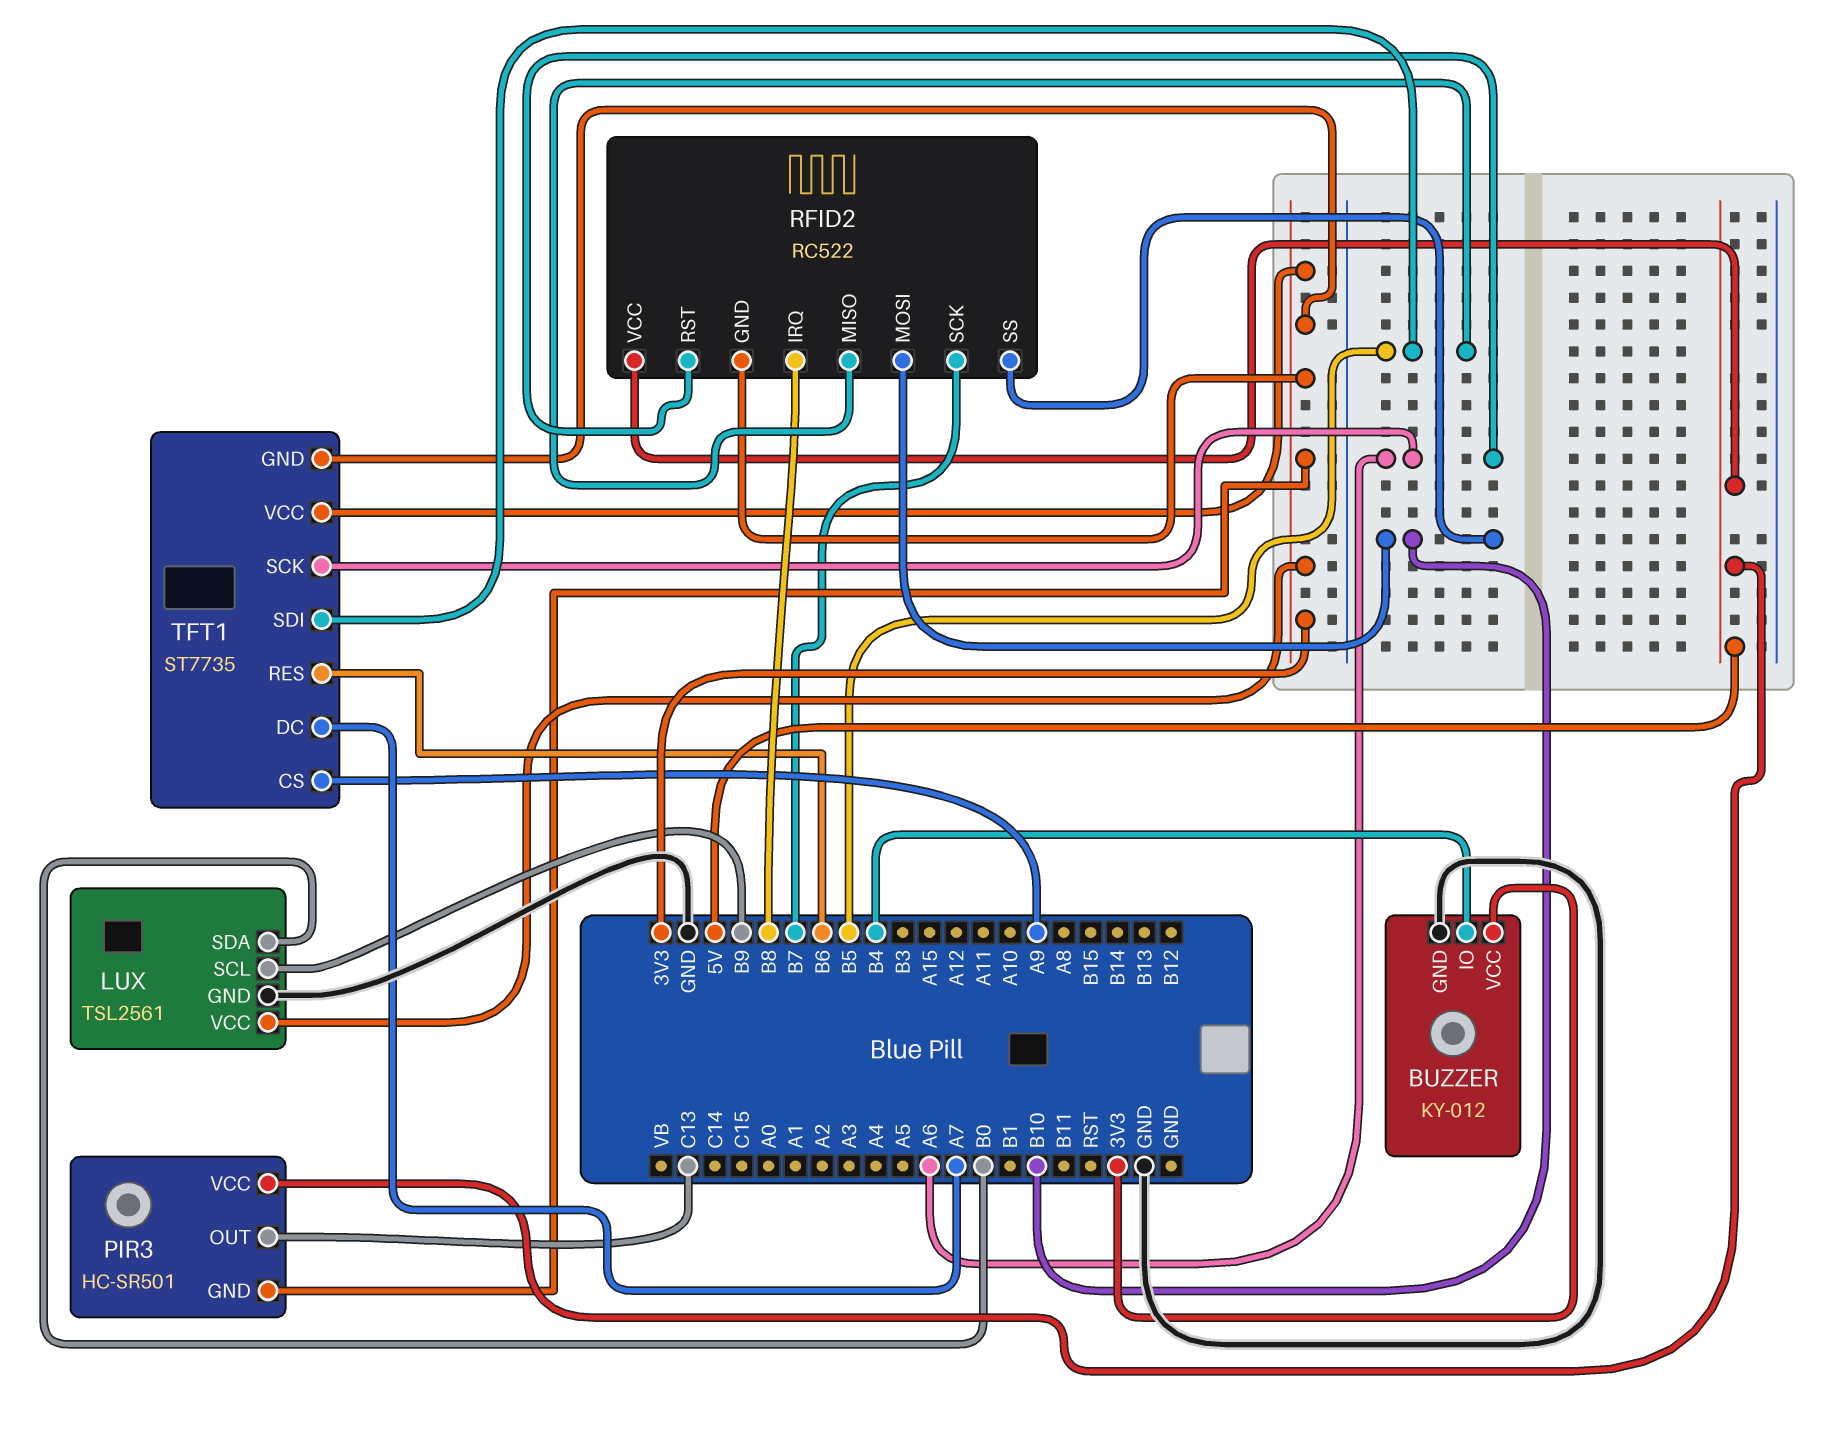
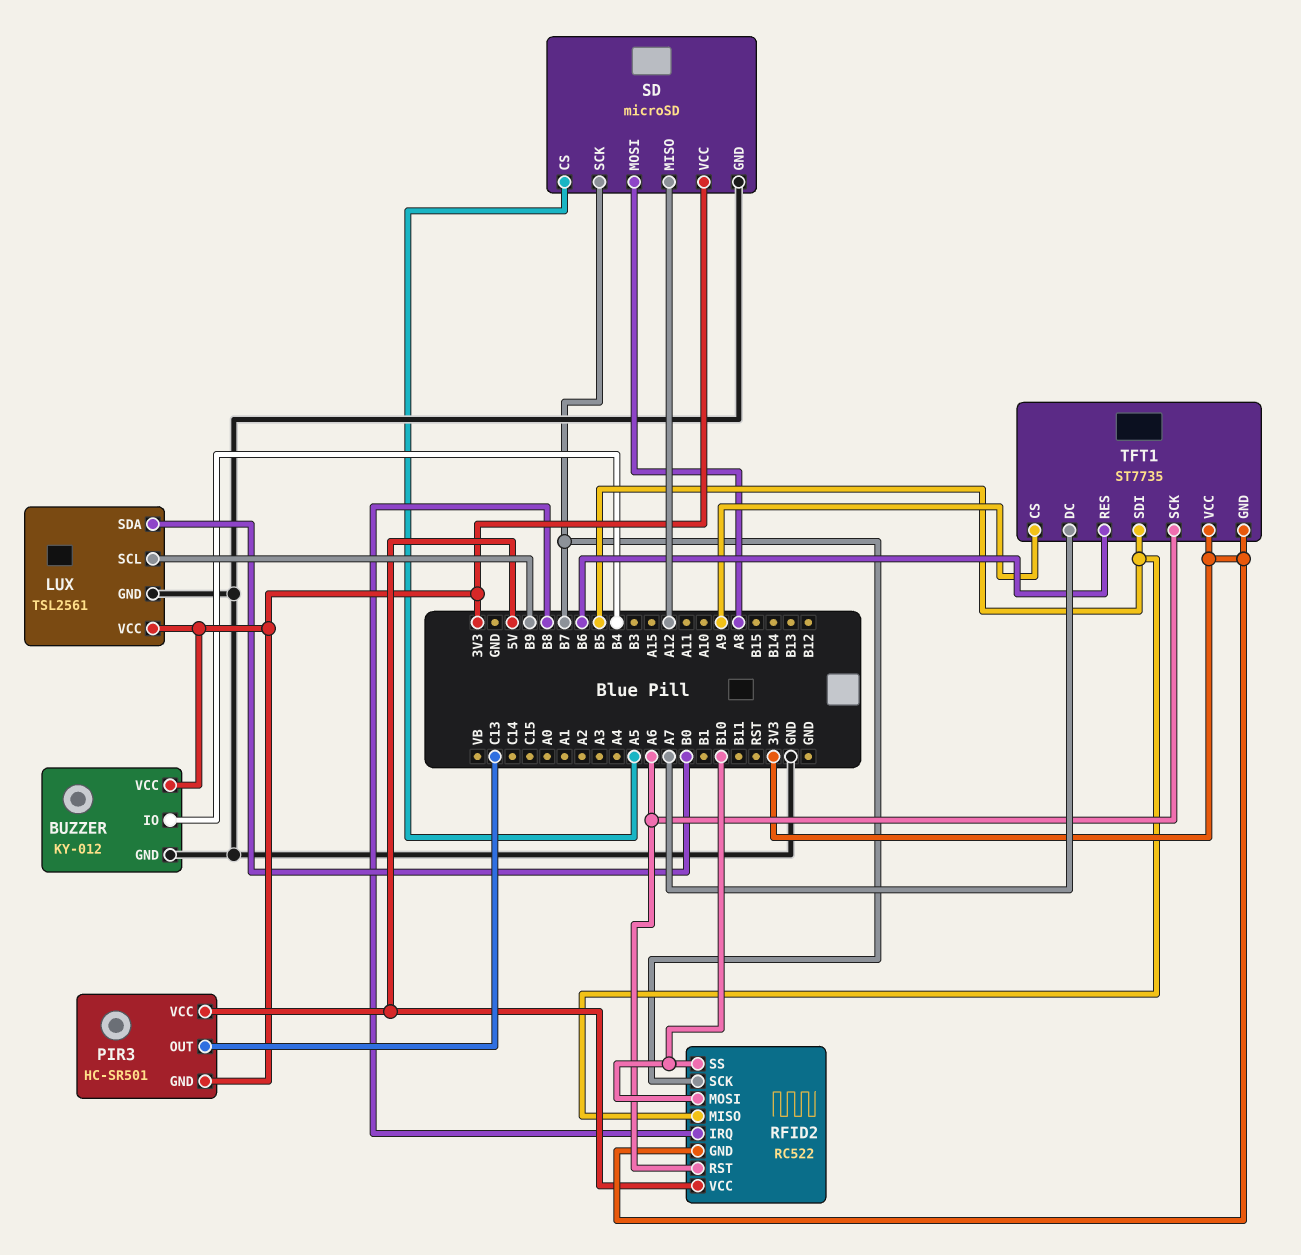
SD: none -> microSD
SD pin CS: none -> A5
SD pin GND: none -> GND
SD pin MISO: none -> A12
SD pin MOSI: none -> A8
SD pin SCK: none -> B7
SD pin VCC: none -> 3V3

